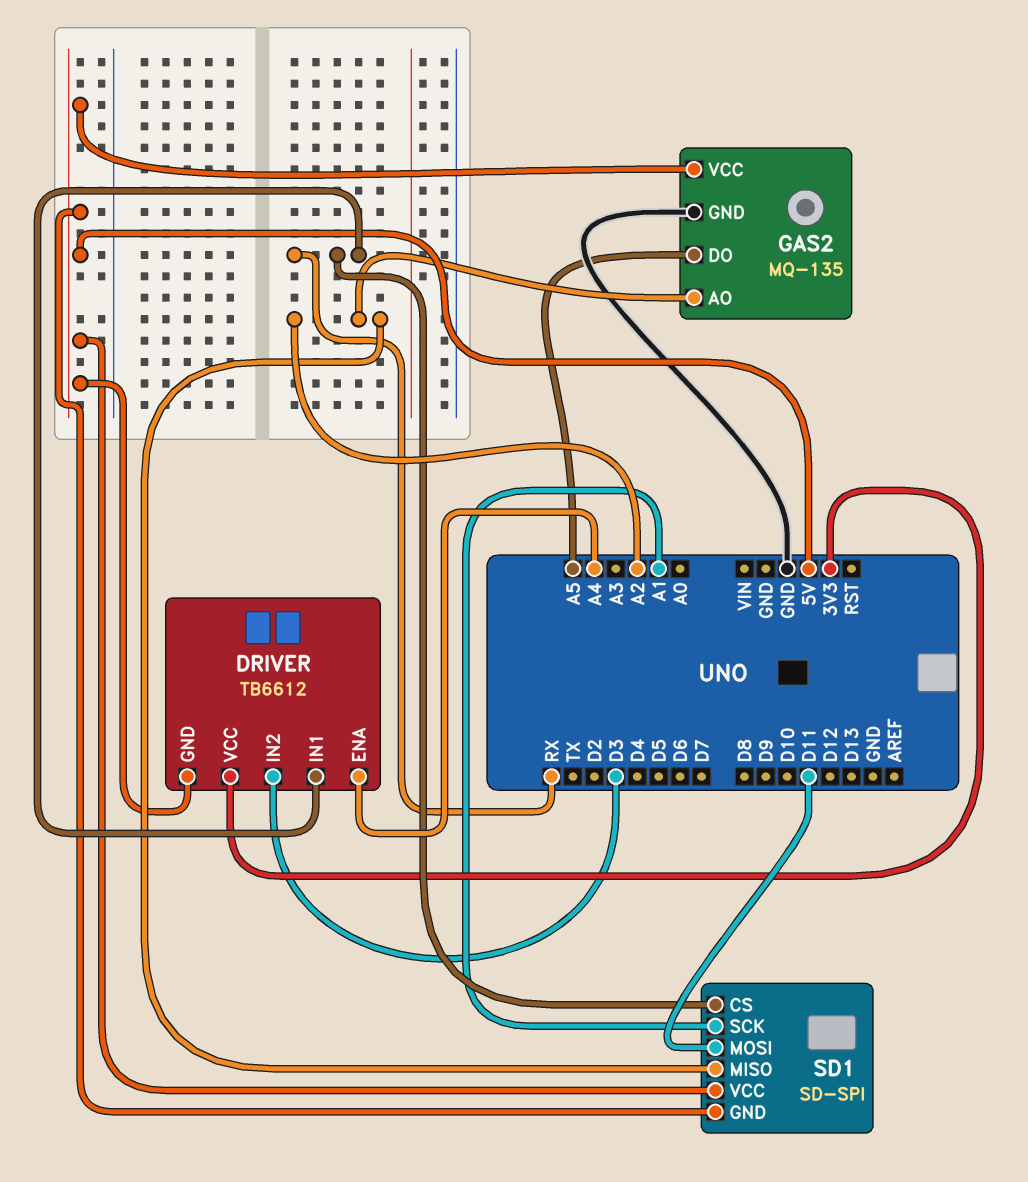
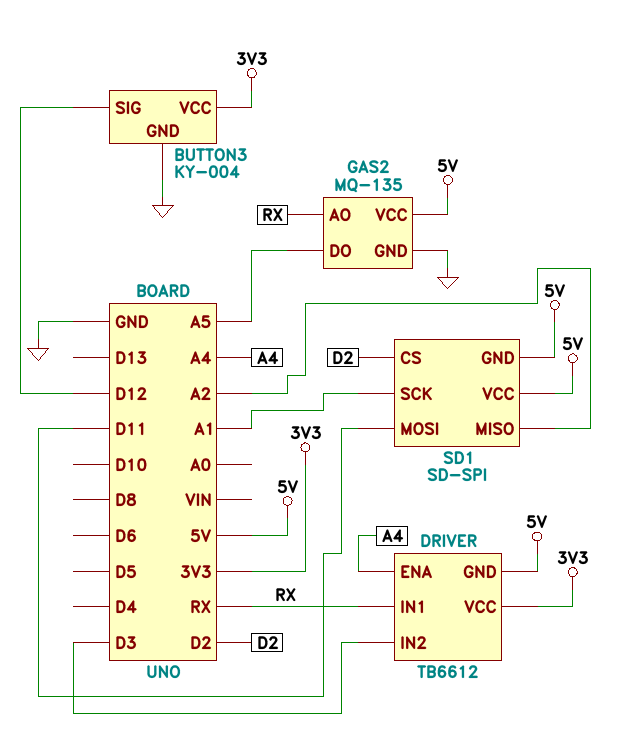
BUTTON3: none -> KY-004
BUTTON3 pin GND: none -> GND
BUTTON3 pin SIG: none -> D12
BUTTON3 pin VCC: none -> 3V3
GAS2 pin AO: A2 -> RX
SD1 pin CS: RX -> D2

